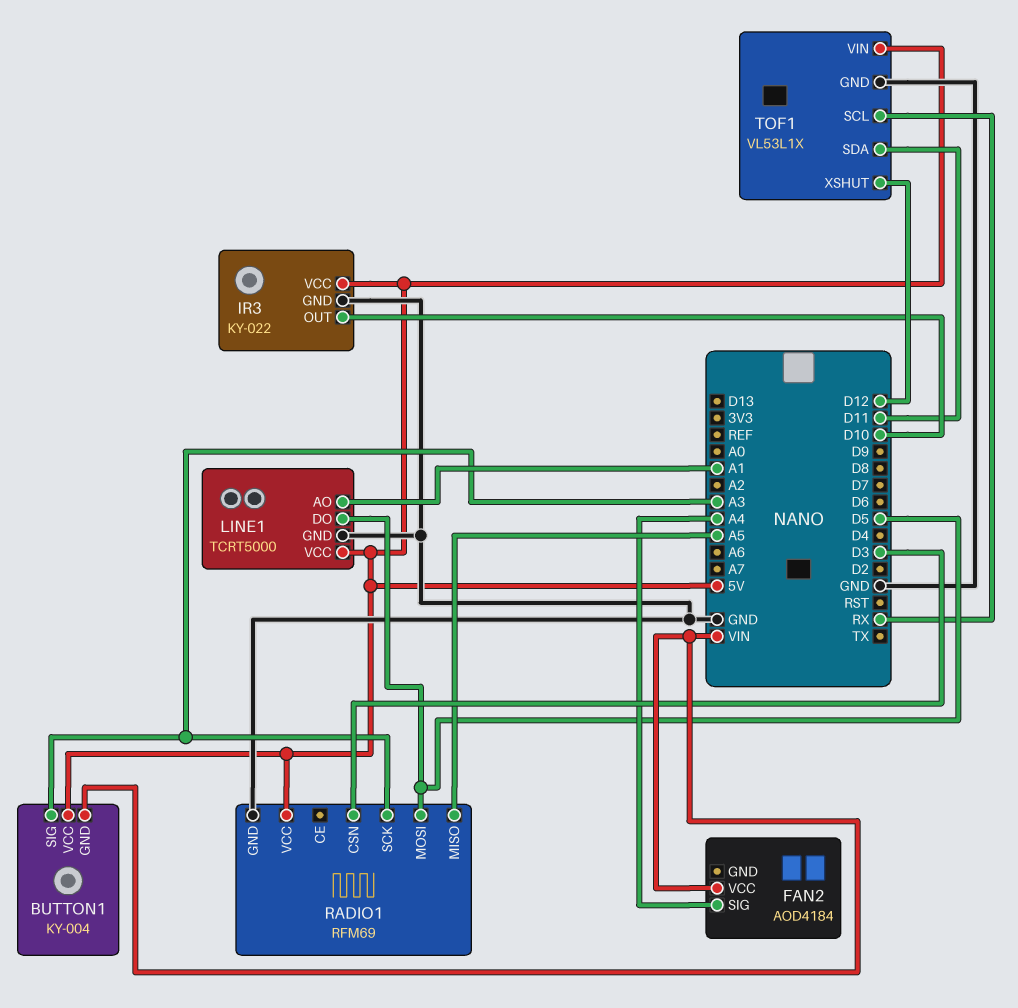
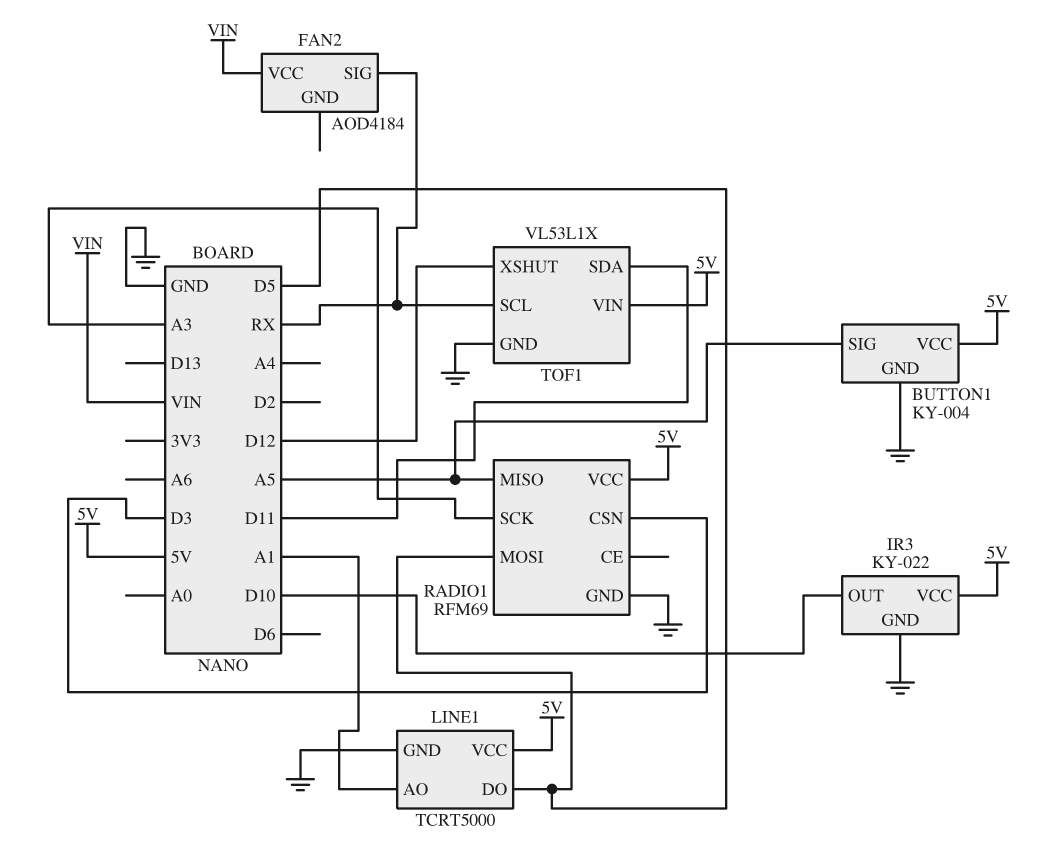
BUTTON1 pin GND: VIN -> GND
BUTTON1 pin SIG: A3 -> A5
FAN2 pin SIG: A4 -> RX

